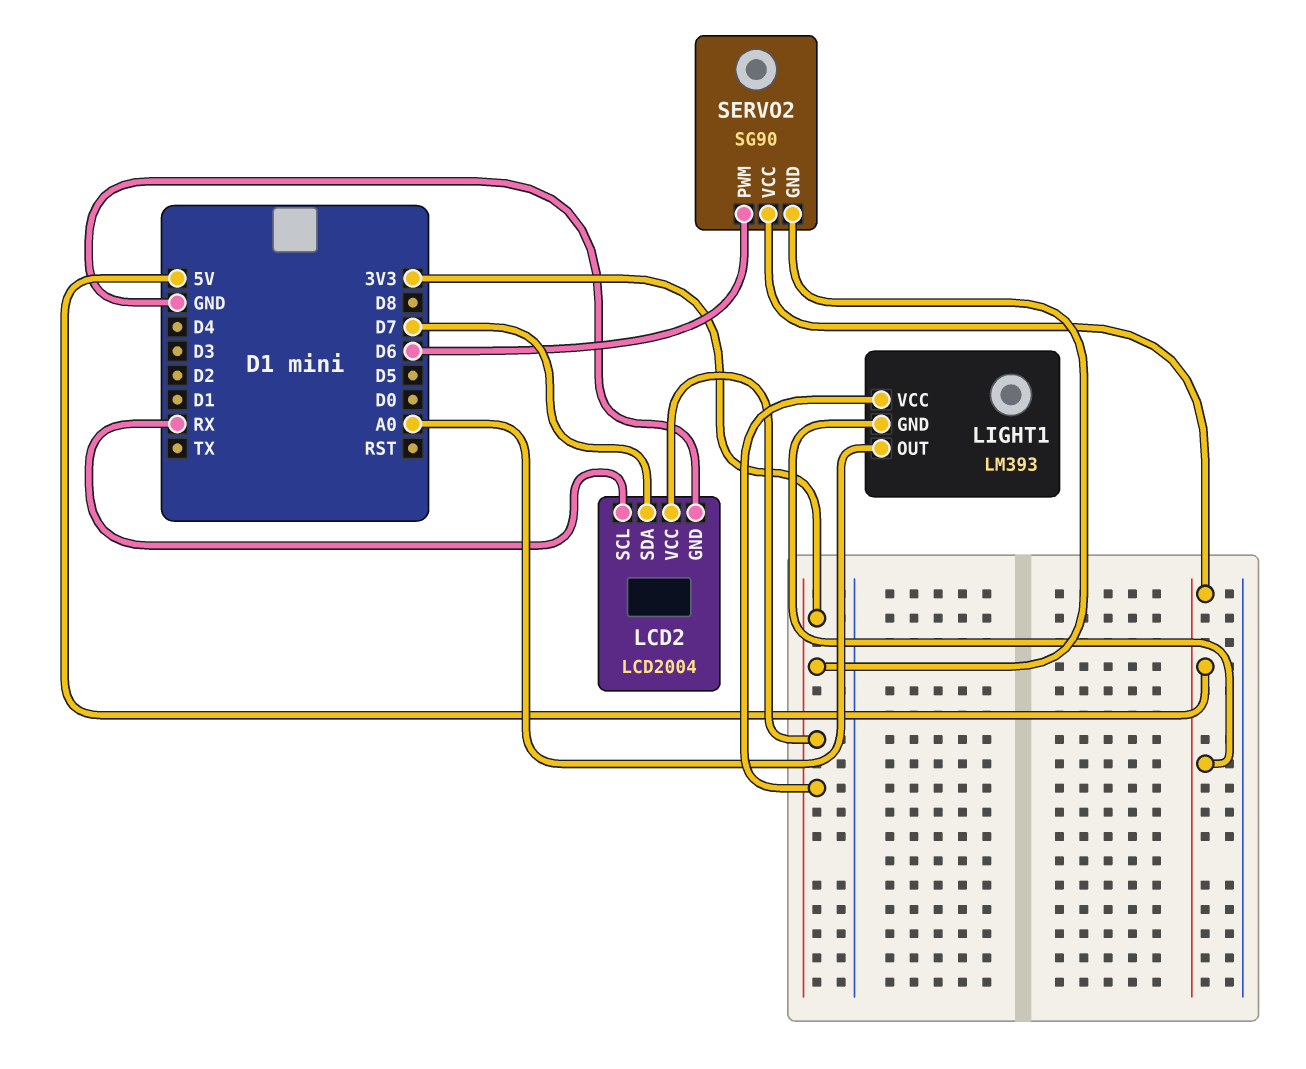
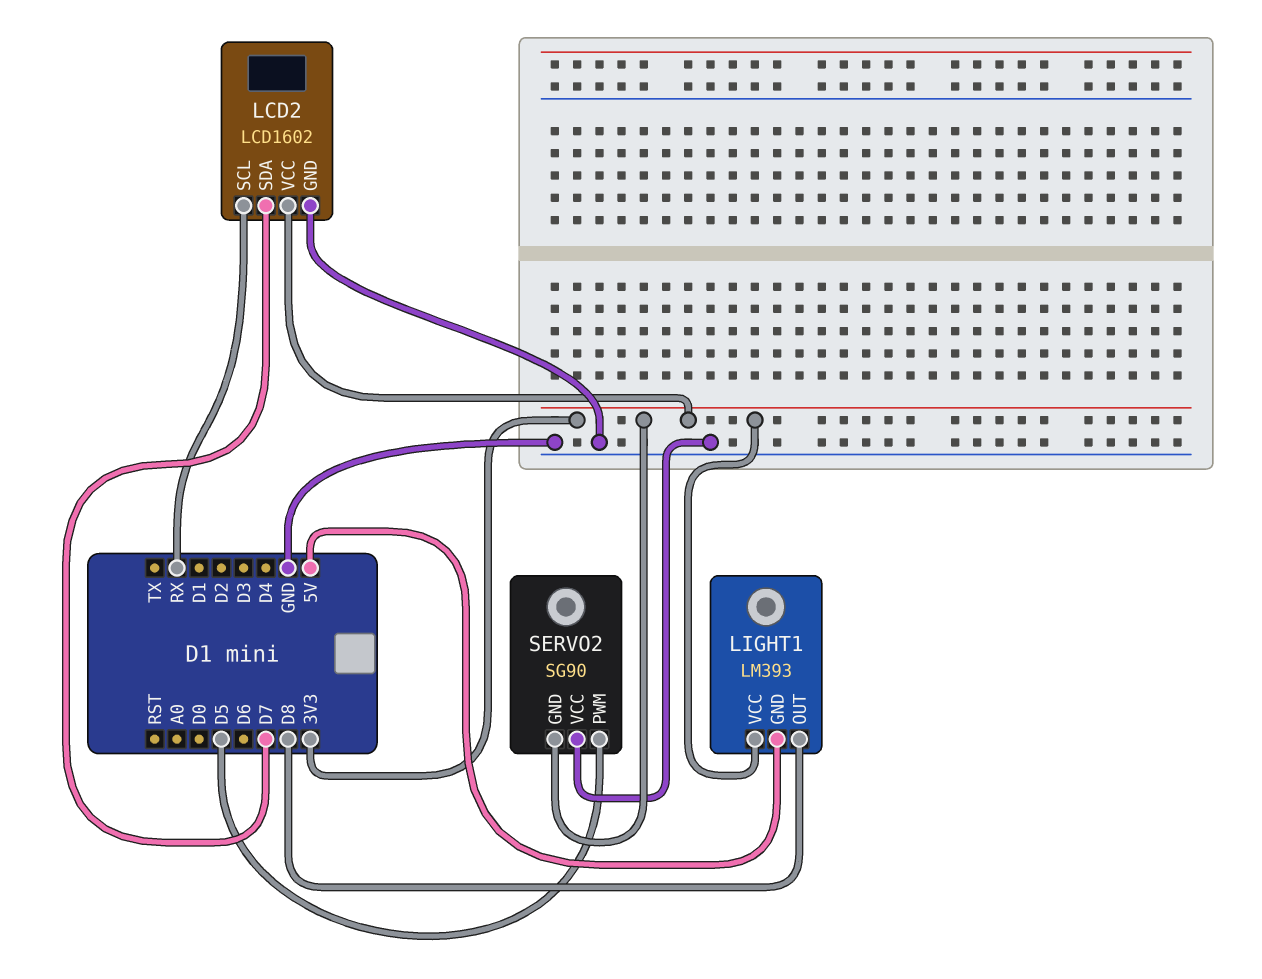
LCD2: LCD2004 -> LCD1602
LIGHT1 pin OUT: A0 -> D8
SERVO2 pin PWM: D6 -> D5
SERVO2 pin VCC: 5V -> GND

